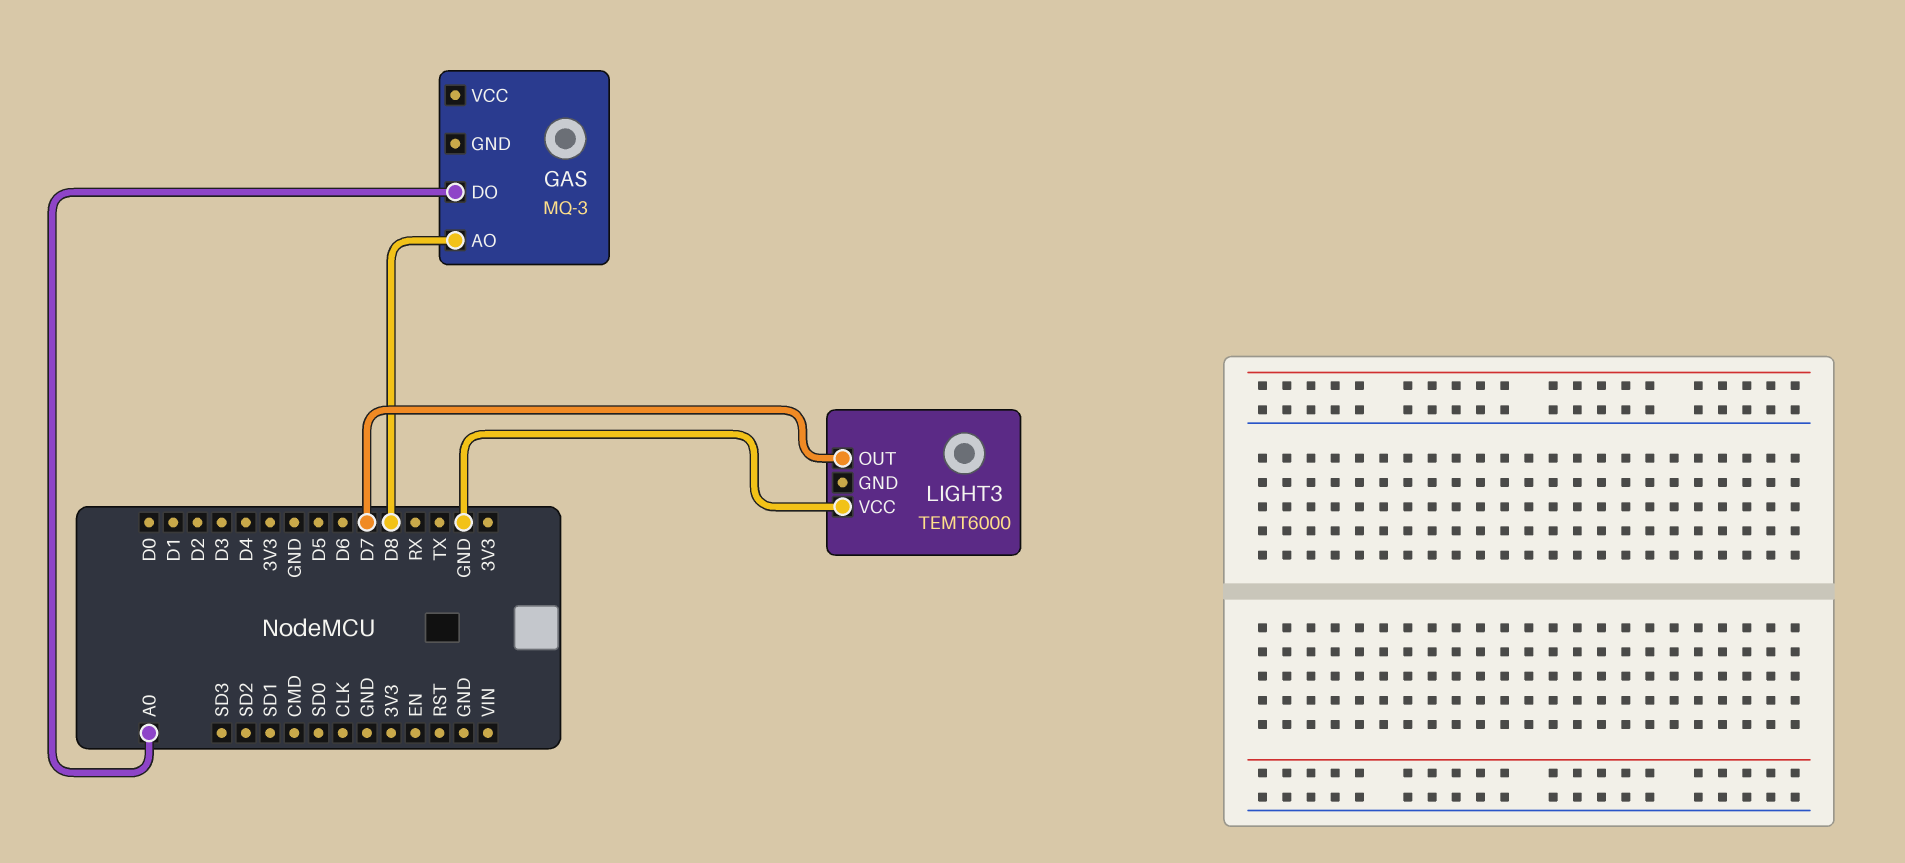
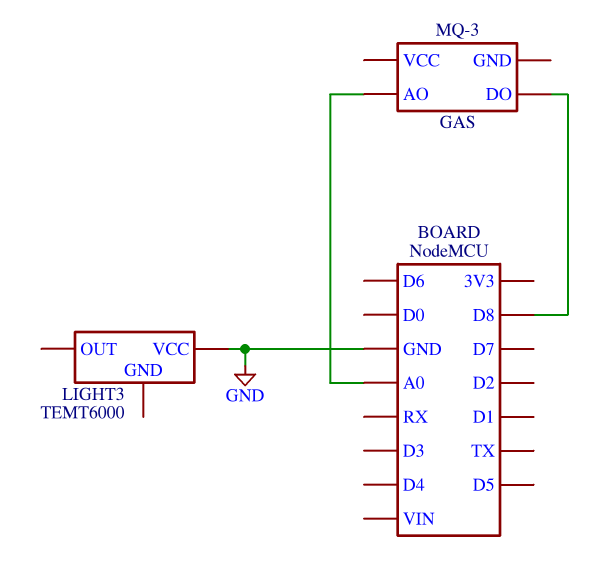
GAS pin AO: D8 -> A0
GAS pin DO: A0 -> D8
LIGHT3 pin OUT: D7 -> none

